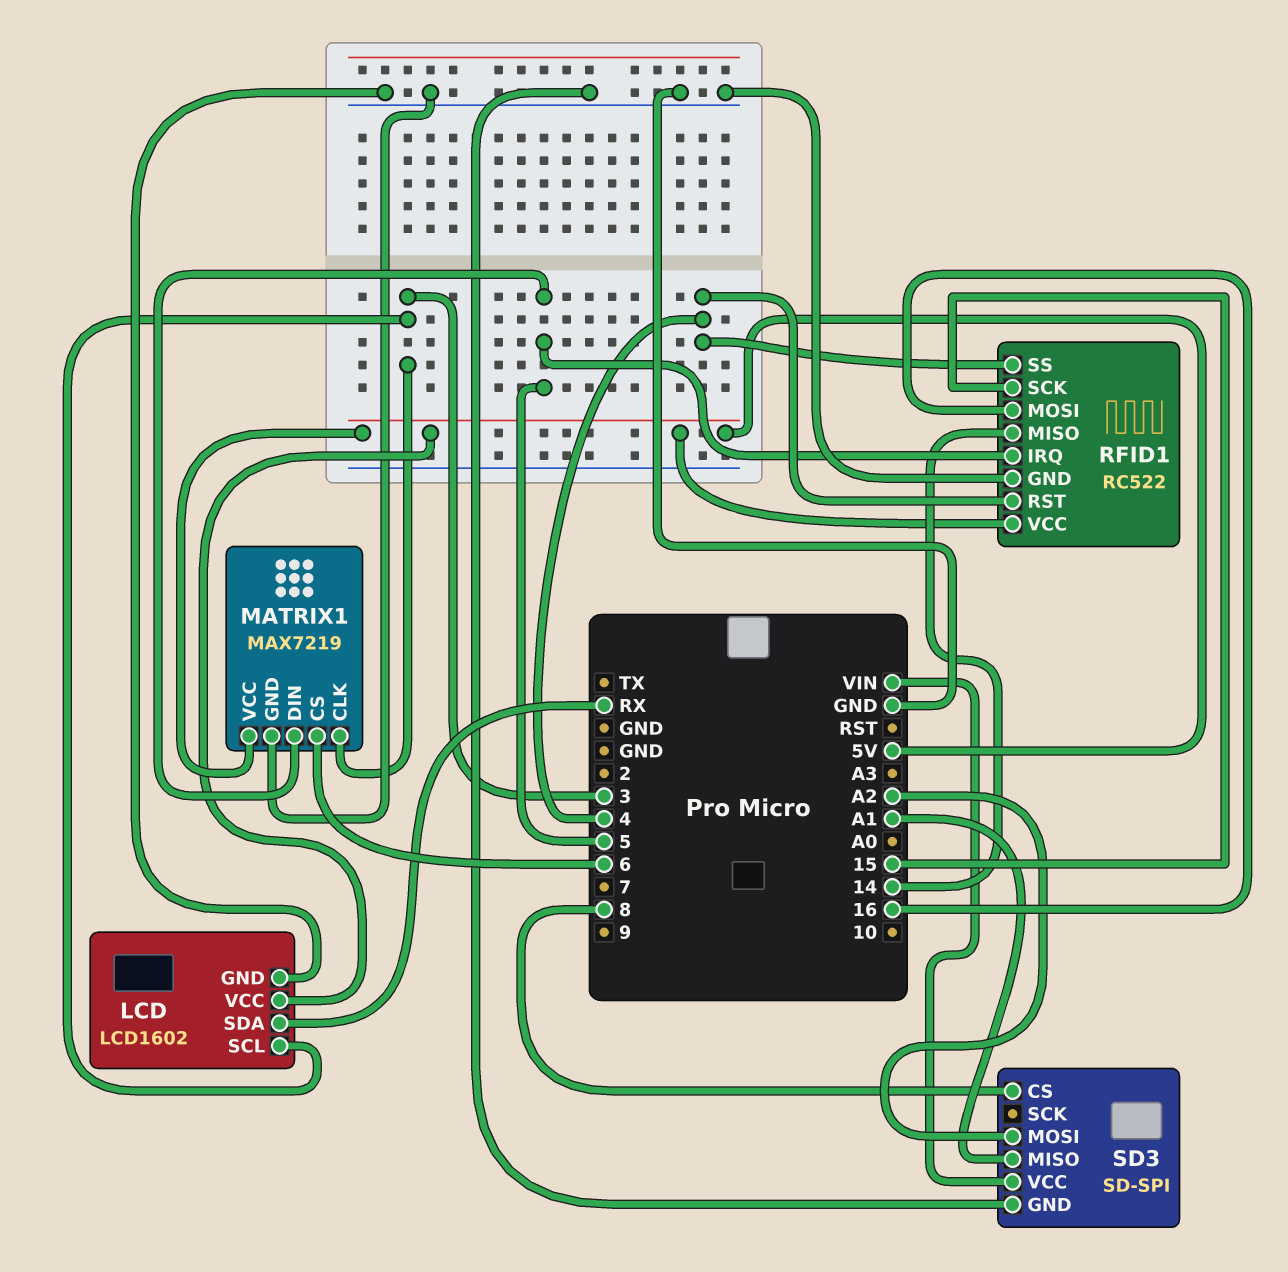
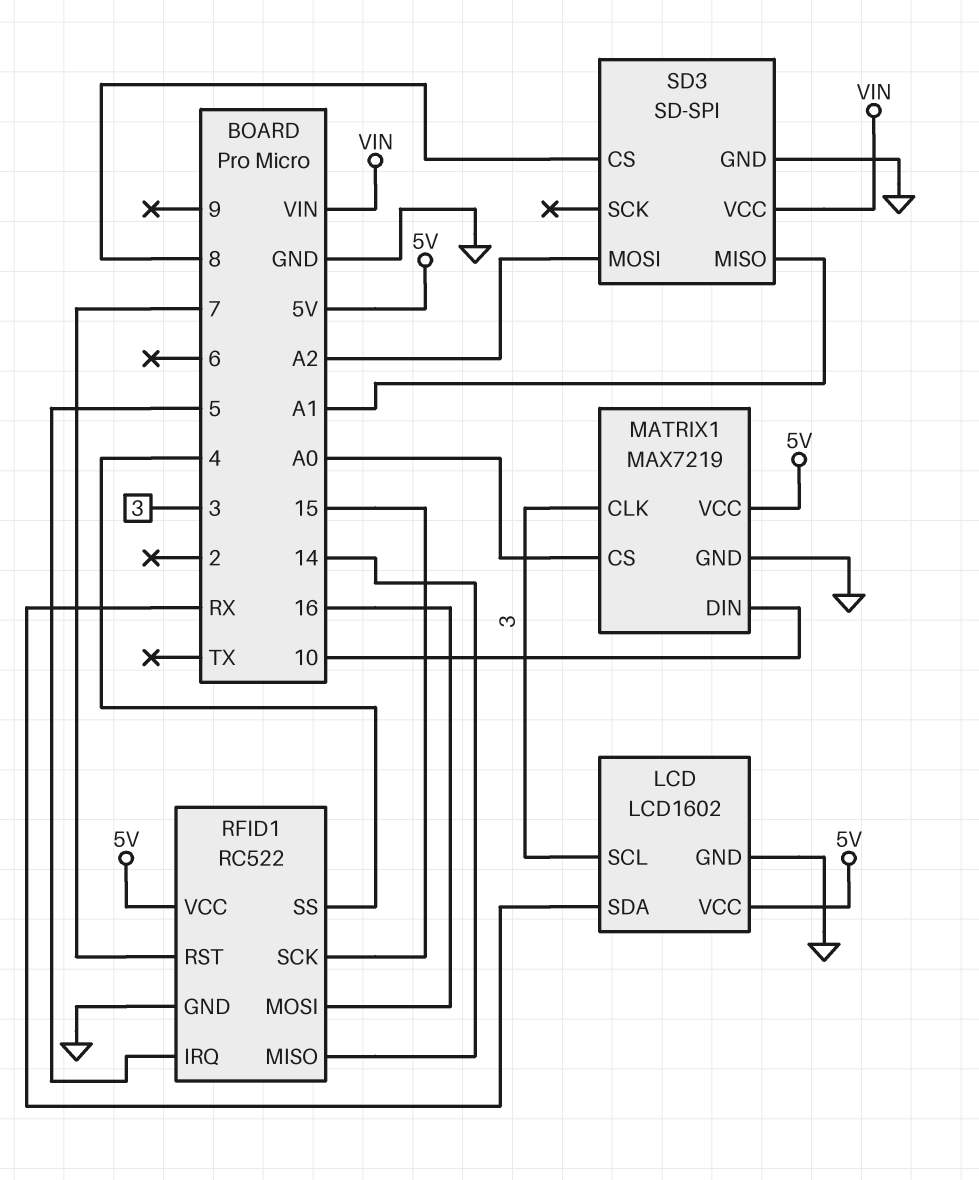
MATRIX1 pin CS: 6 -> A0
MATRIX1 pin DIN: 5 -> 10
RFID1 pin RST: 4 -> 7

